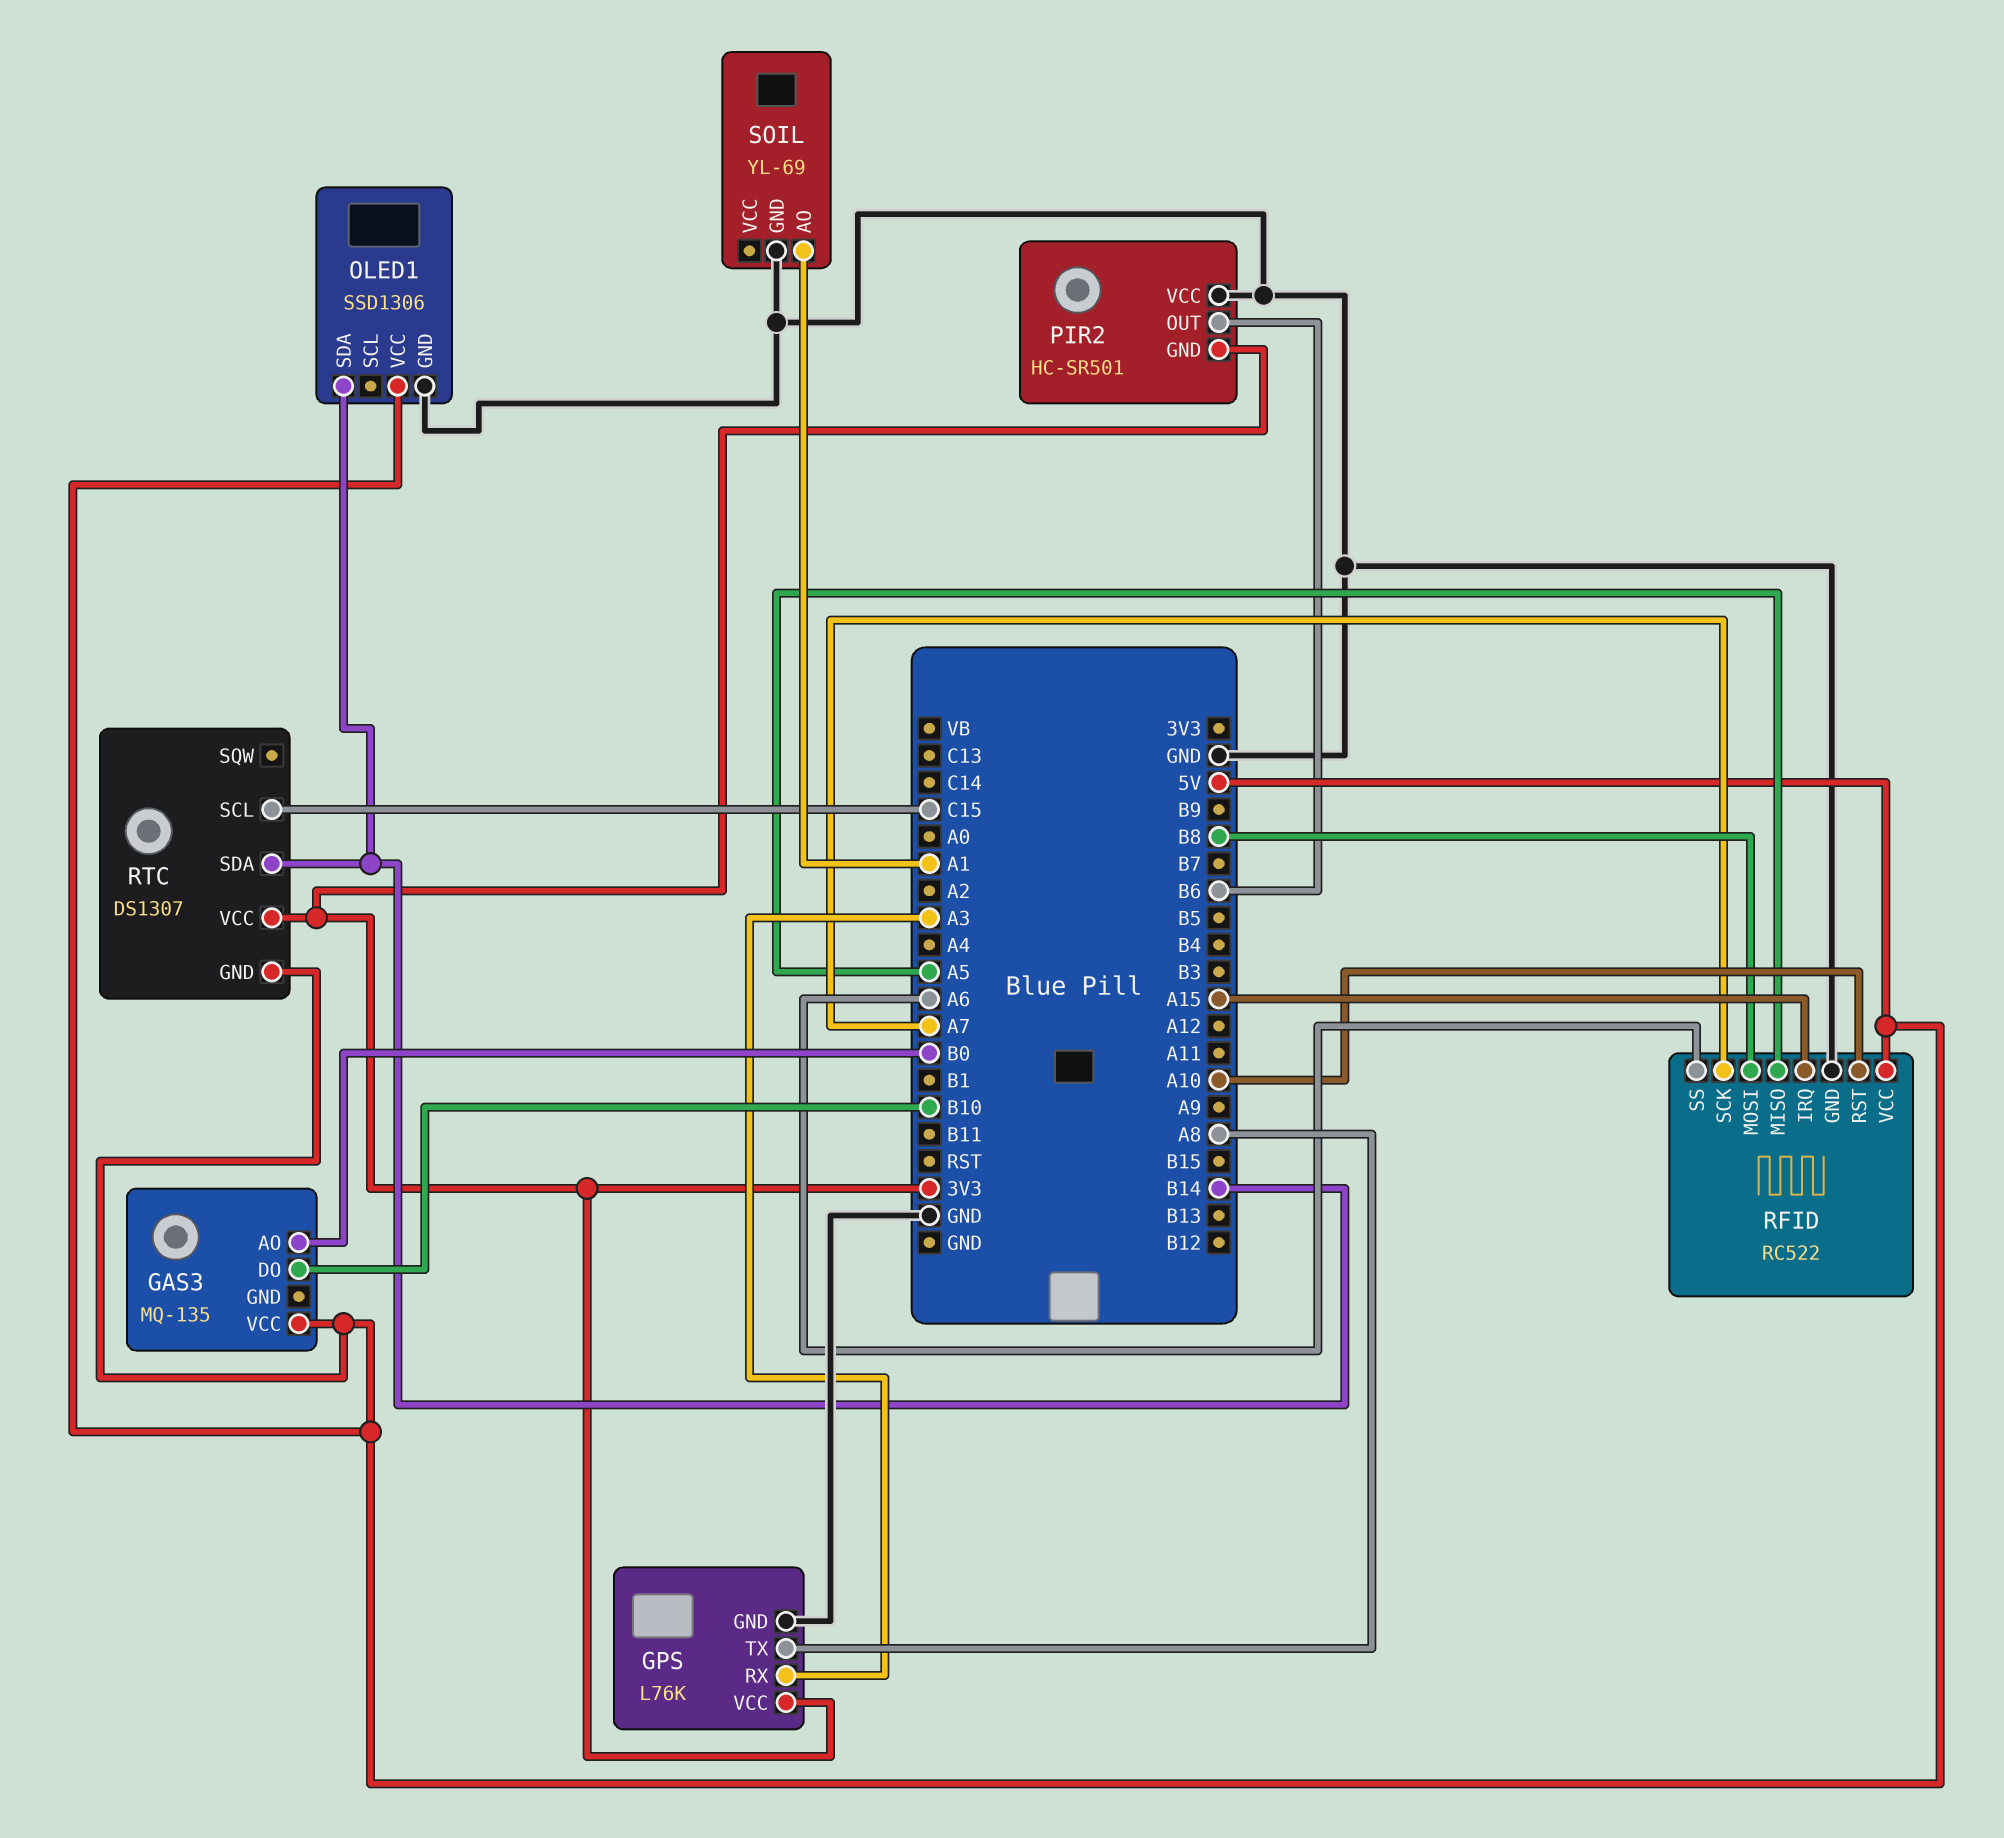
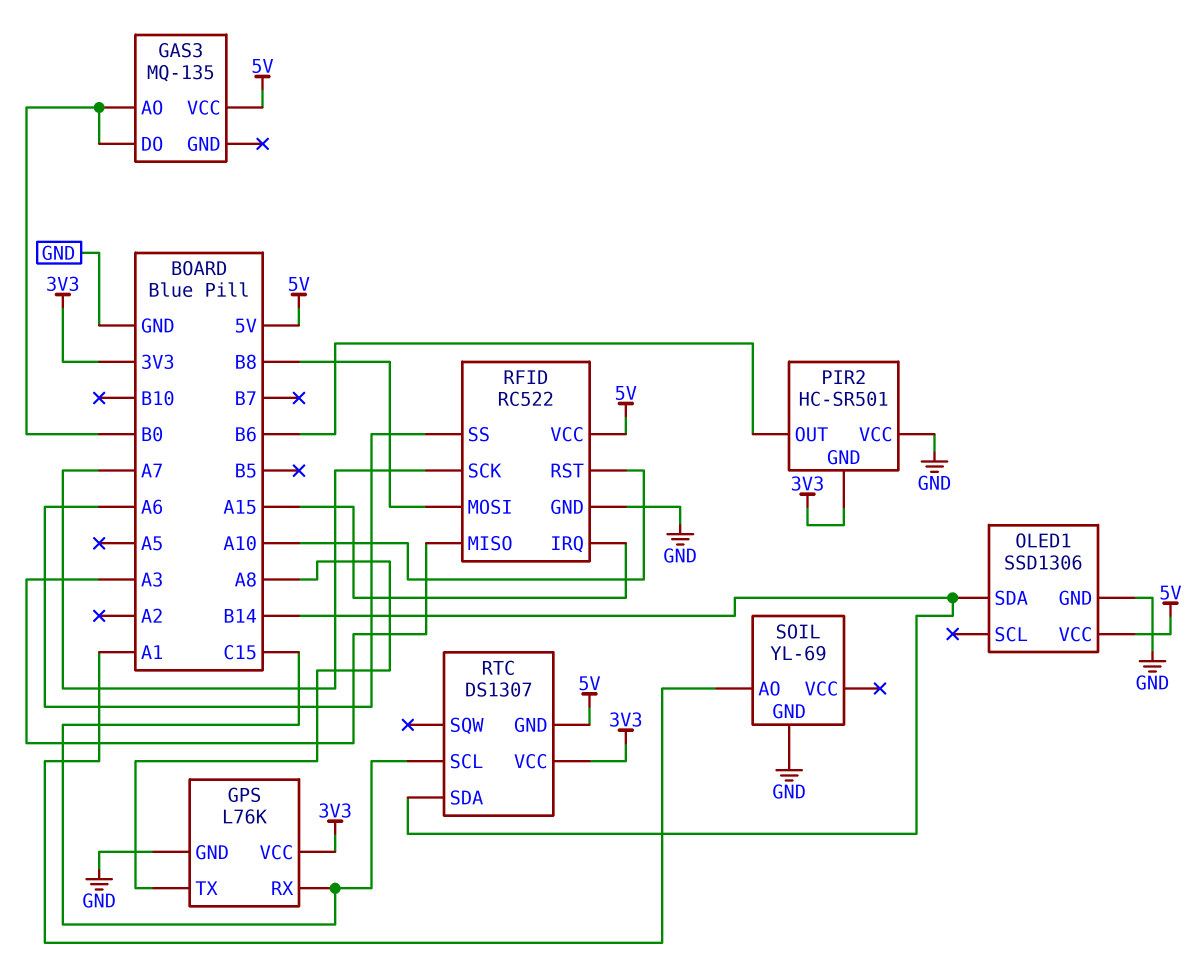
GAS3 pin DO: B10 -> B0
GPS pin RX: A3 -> C15
RFID pin MISO: A5 -> A3

